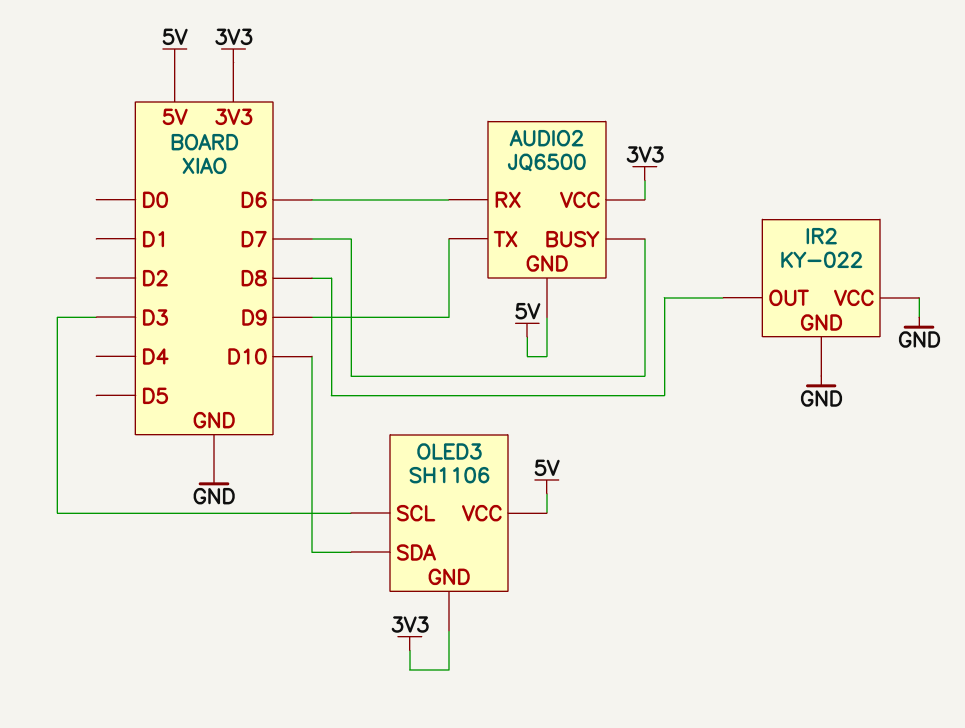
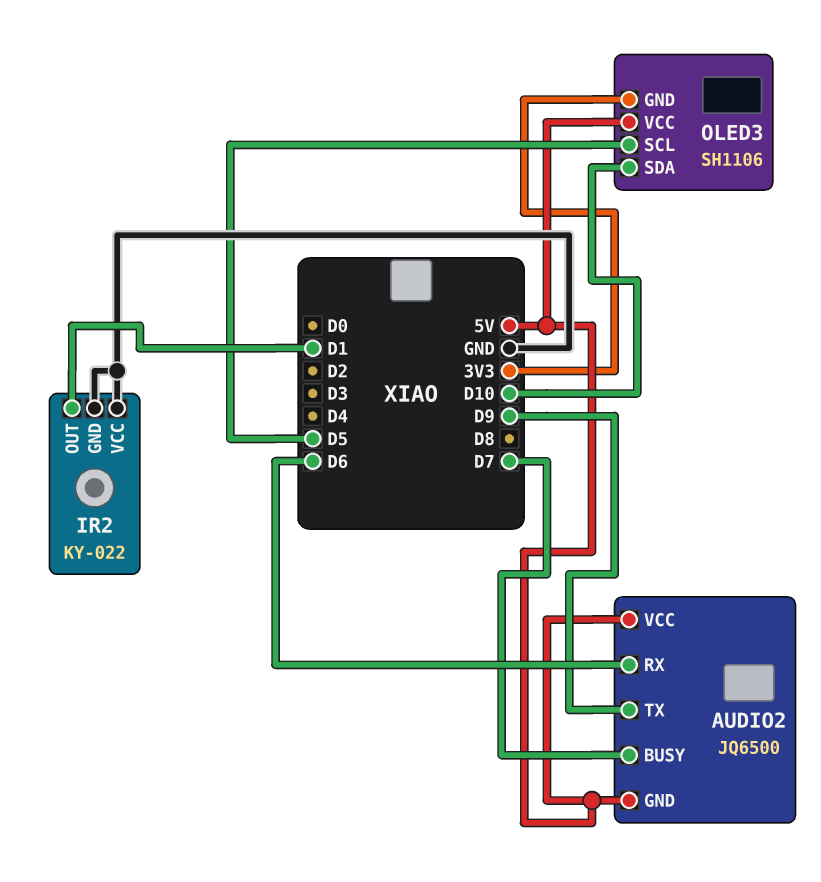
AUDIO2 pin VCC: 3V3 -> 5V
IR2 pin OUT: D8 -> D1
OLED3 pin SCL: D3 -> D5

